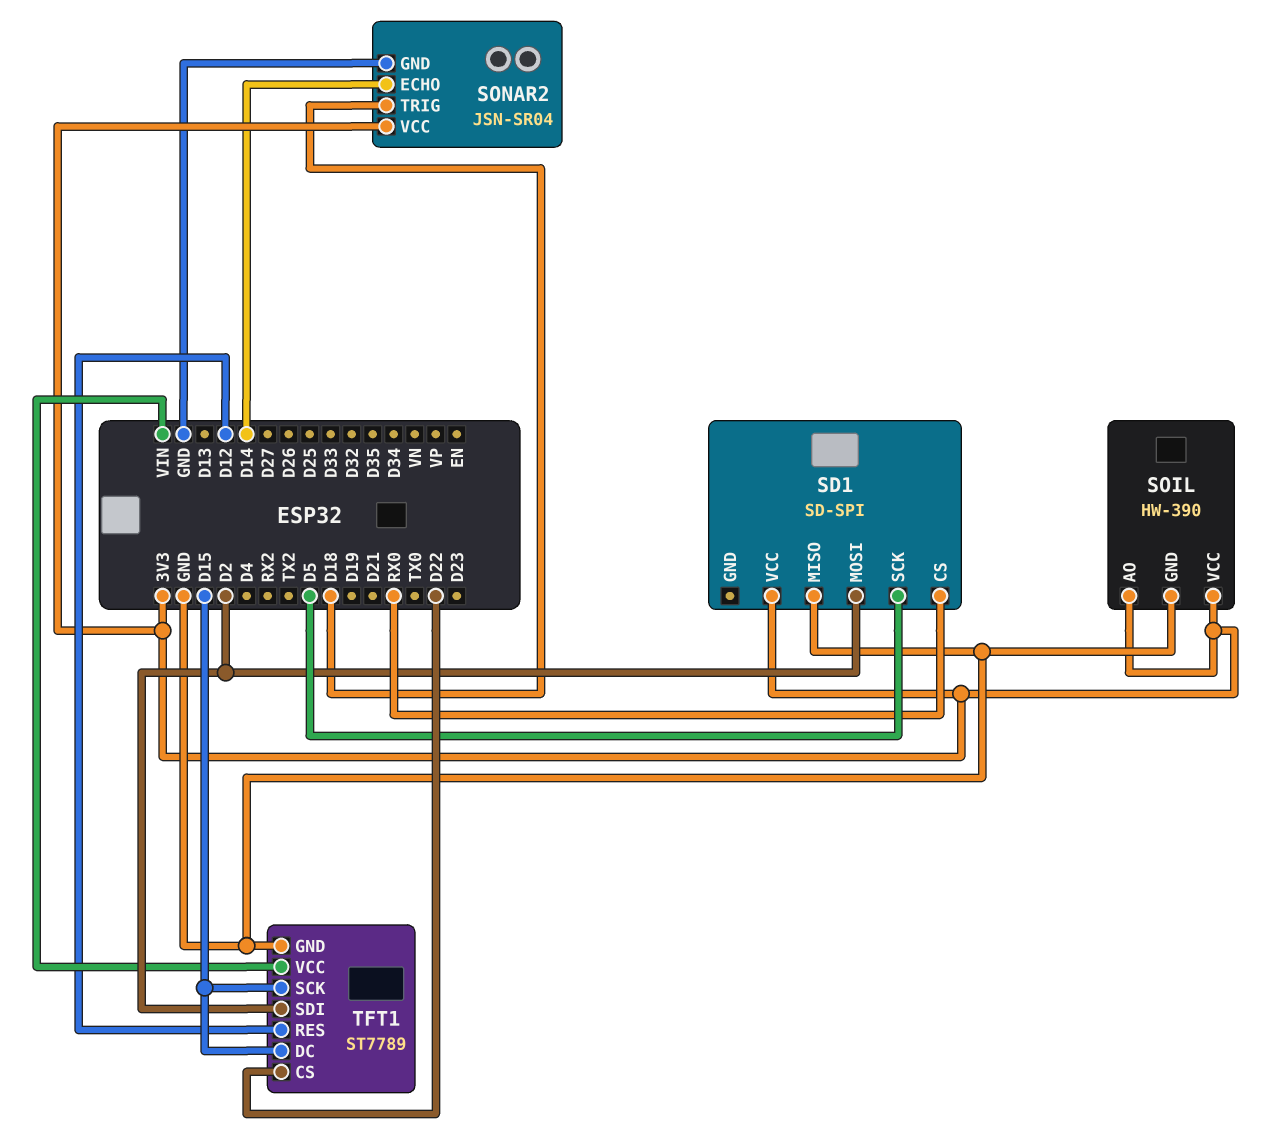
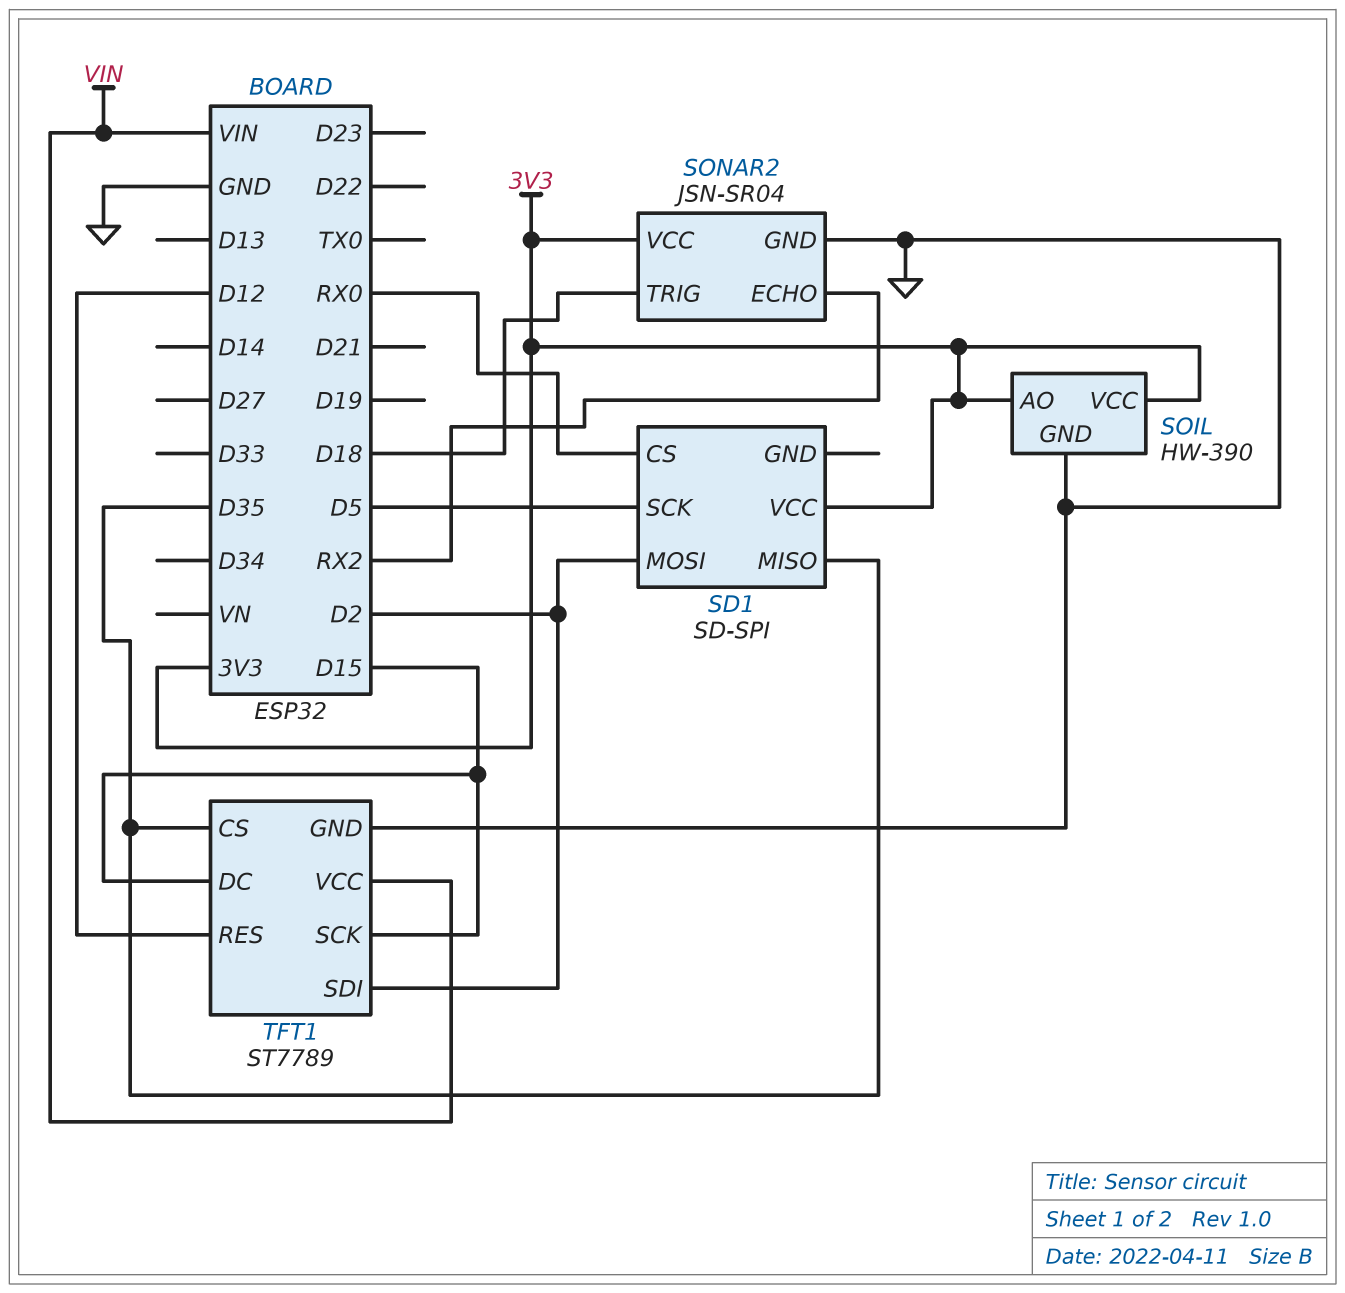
SD1 pin MISO: GND -> D35
SONAR2 pin ECHO: D14 -> RX2
TFT1 pin CS: D22 -> D35

